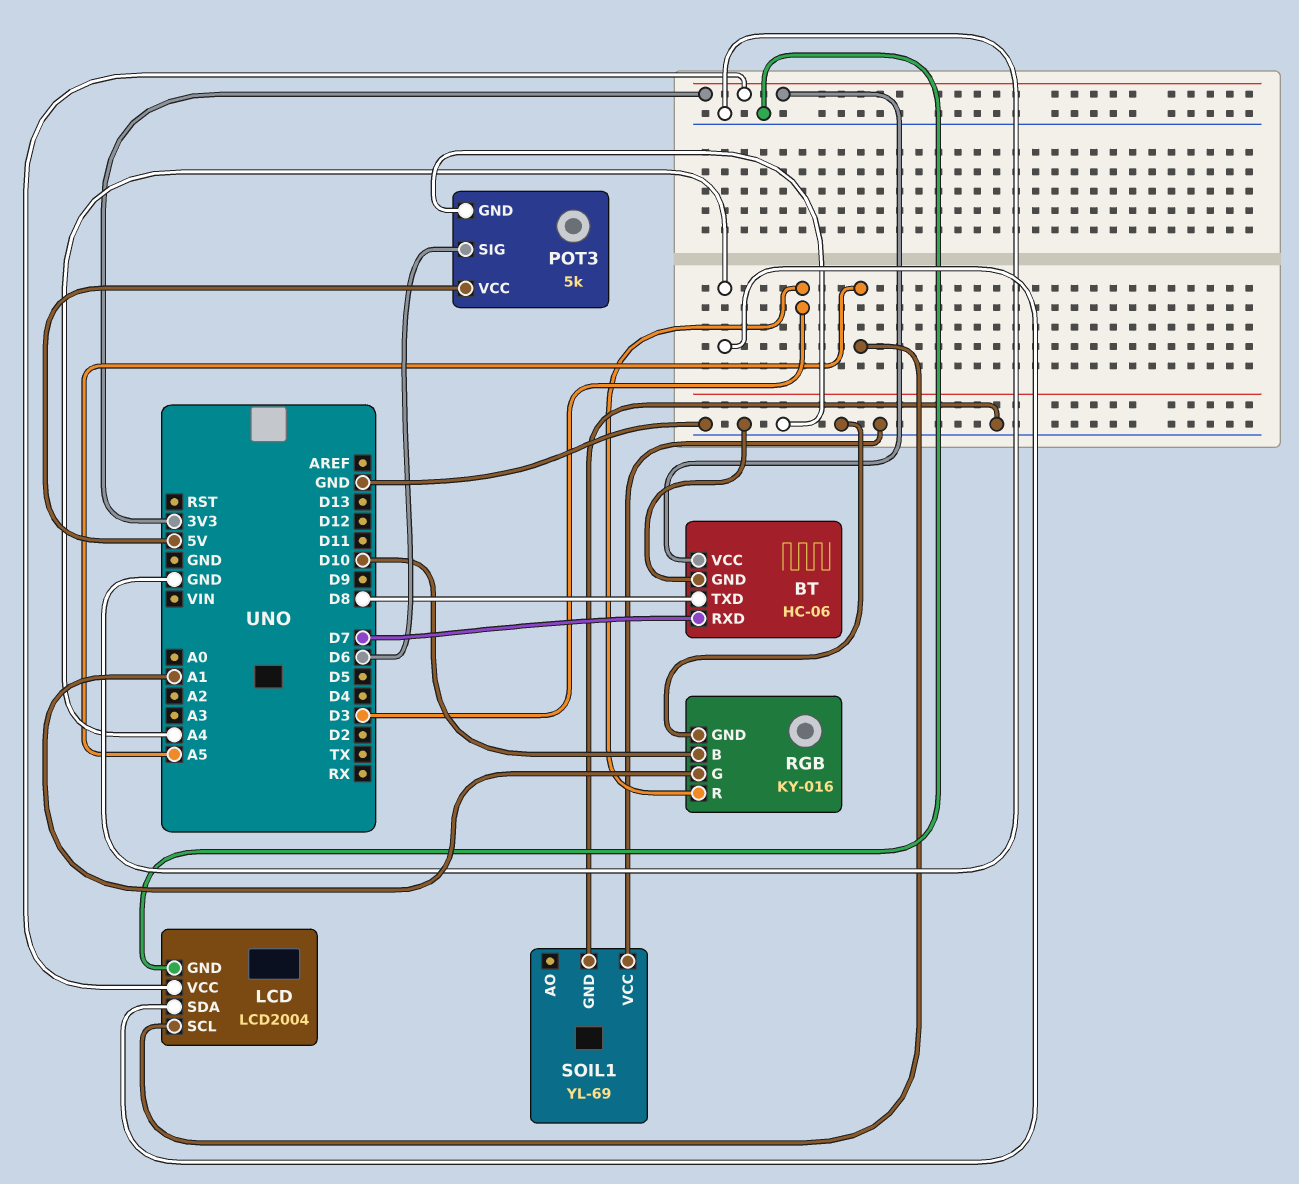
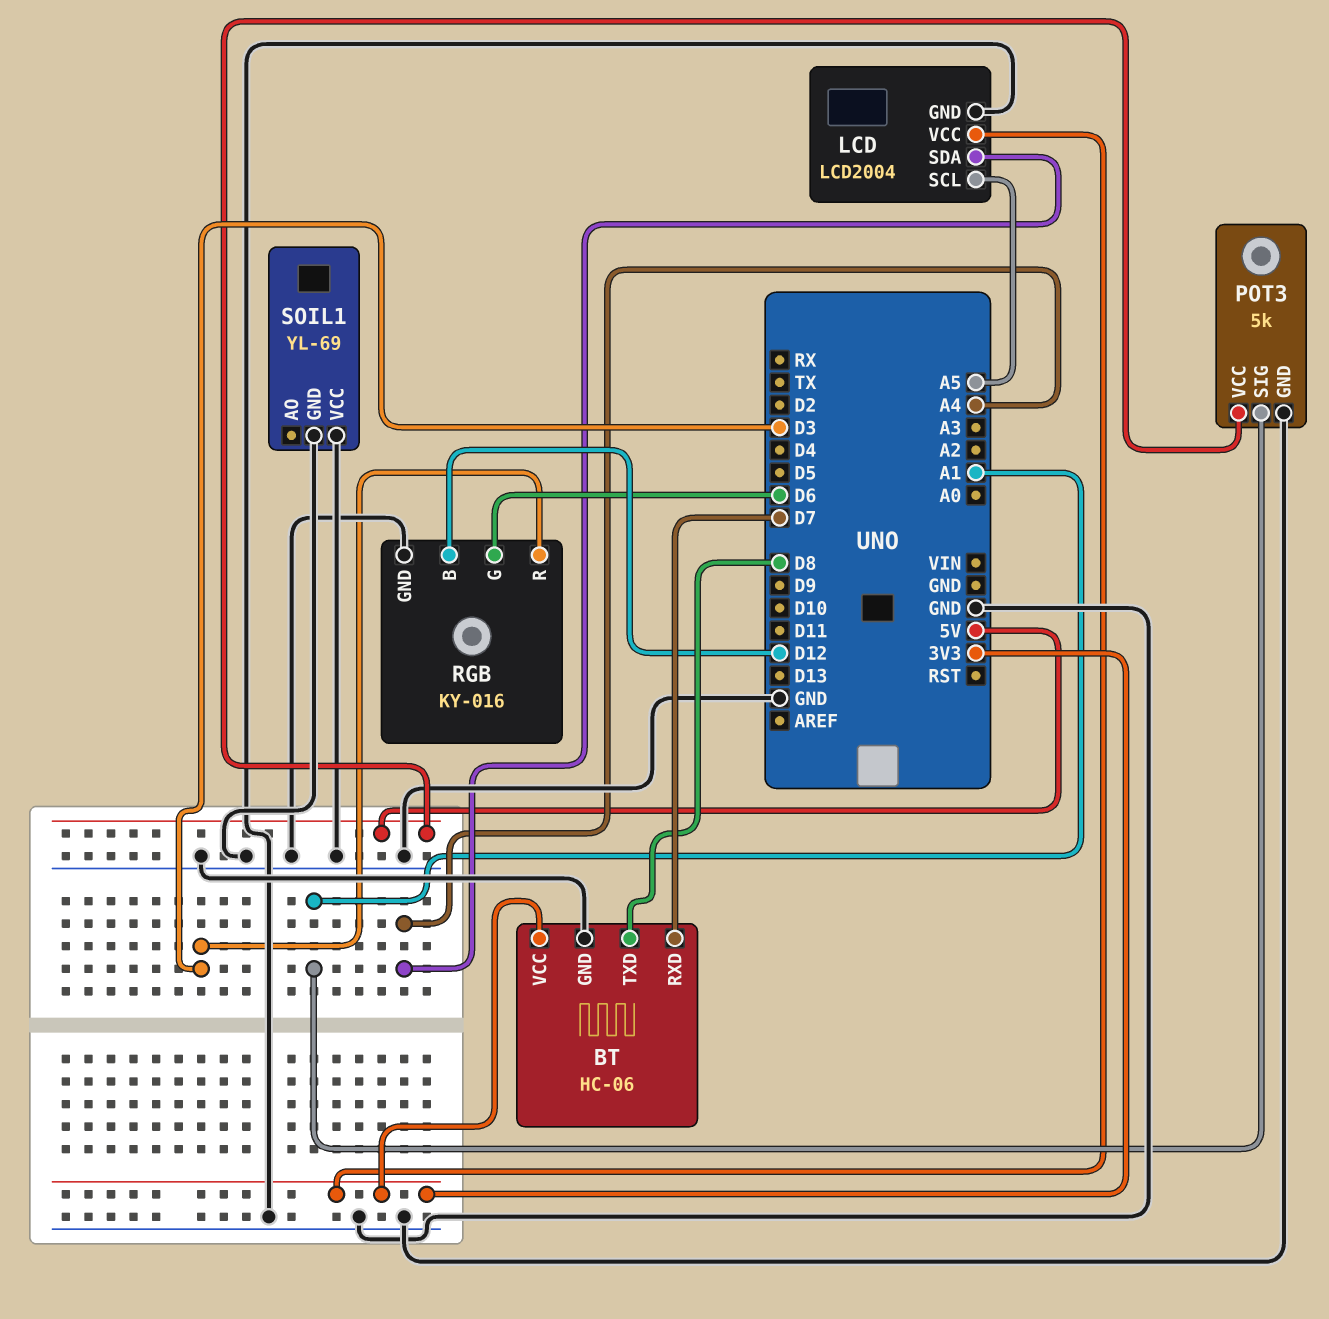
POT3 pin SIG: D6 -> A1
RGB pin B: D10 -> D12
RGB pin G: A1 -> D6

